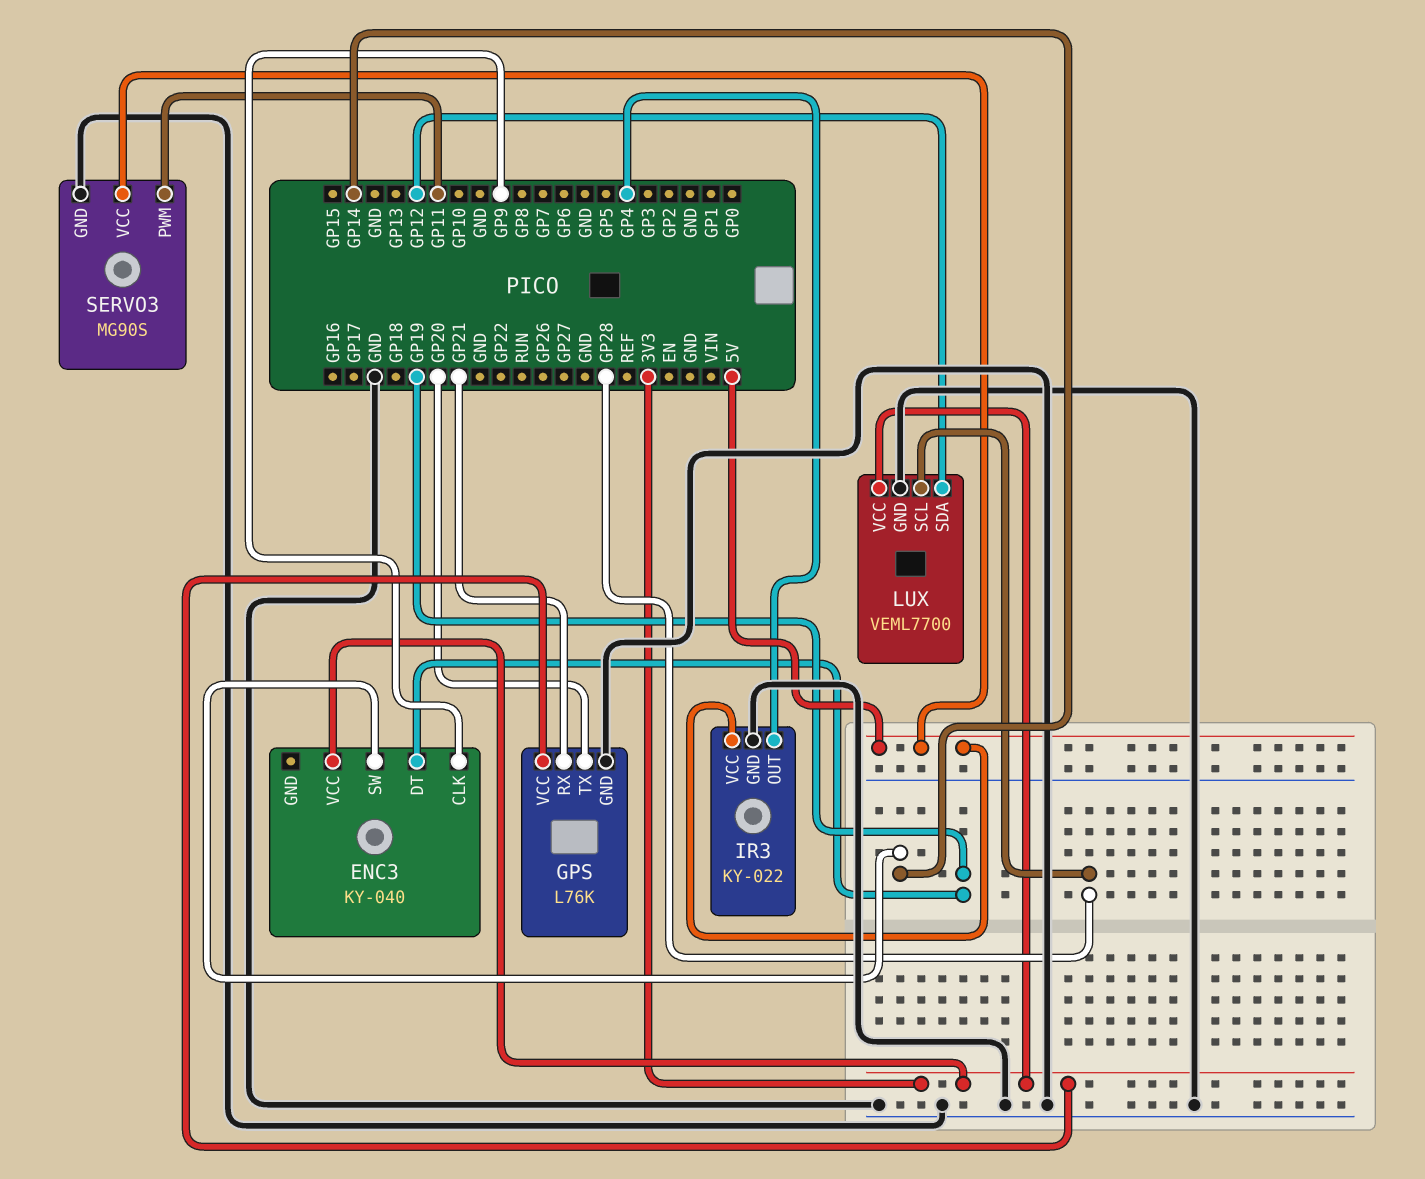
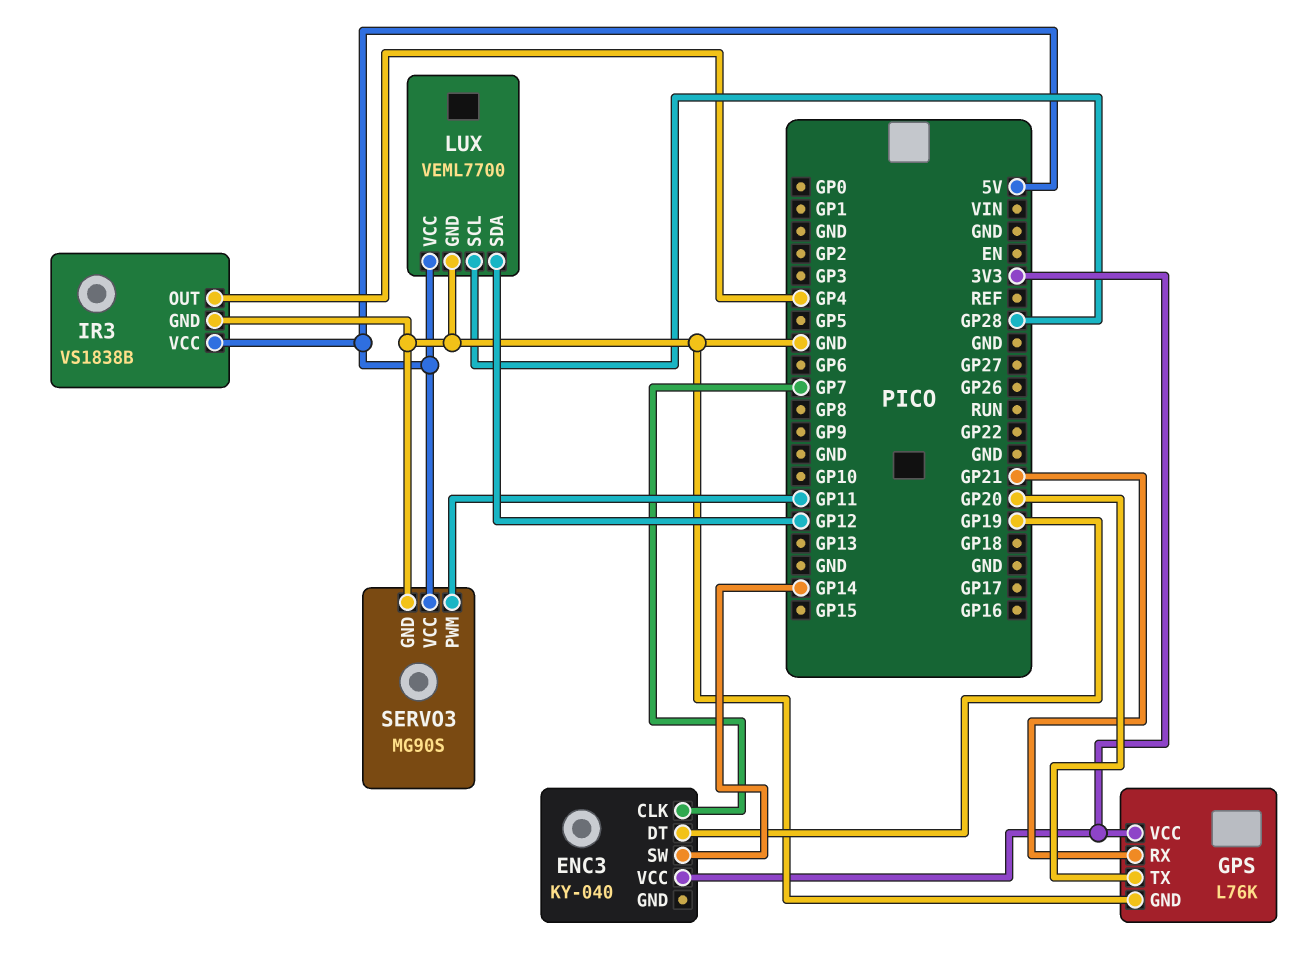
ENC3 pin CLK: GP9 -> GP7
IR3: KY-022 -> VS1838B
LUX pin VCC: 3V3 -> 5V

